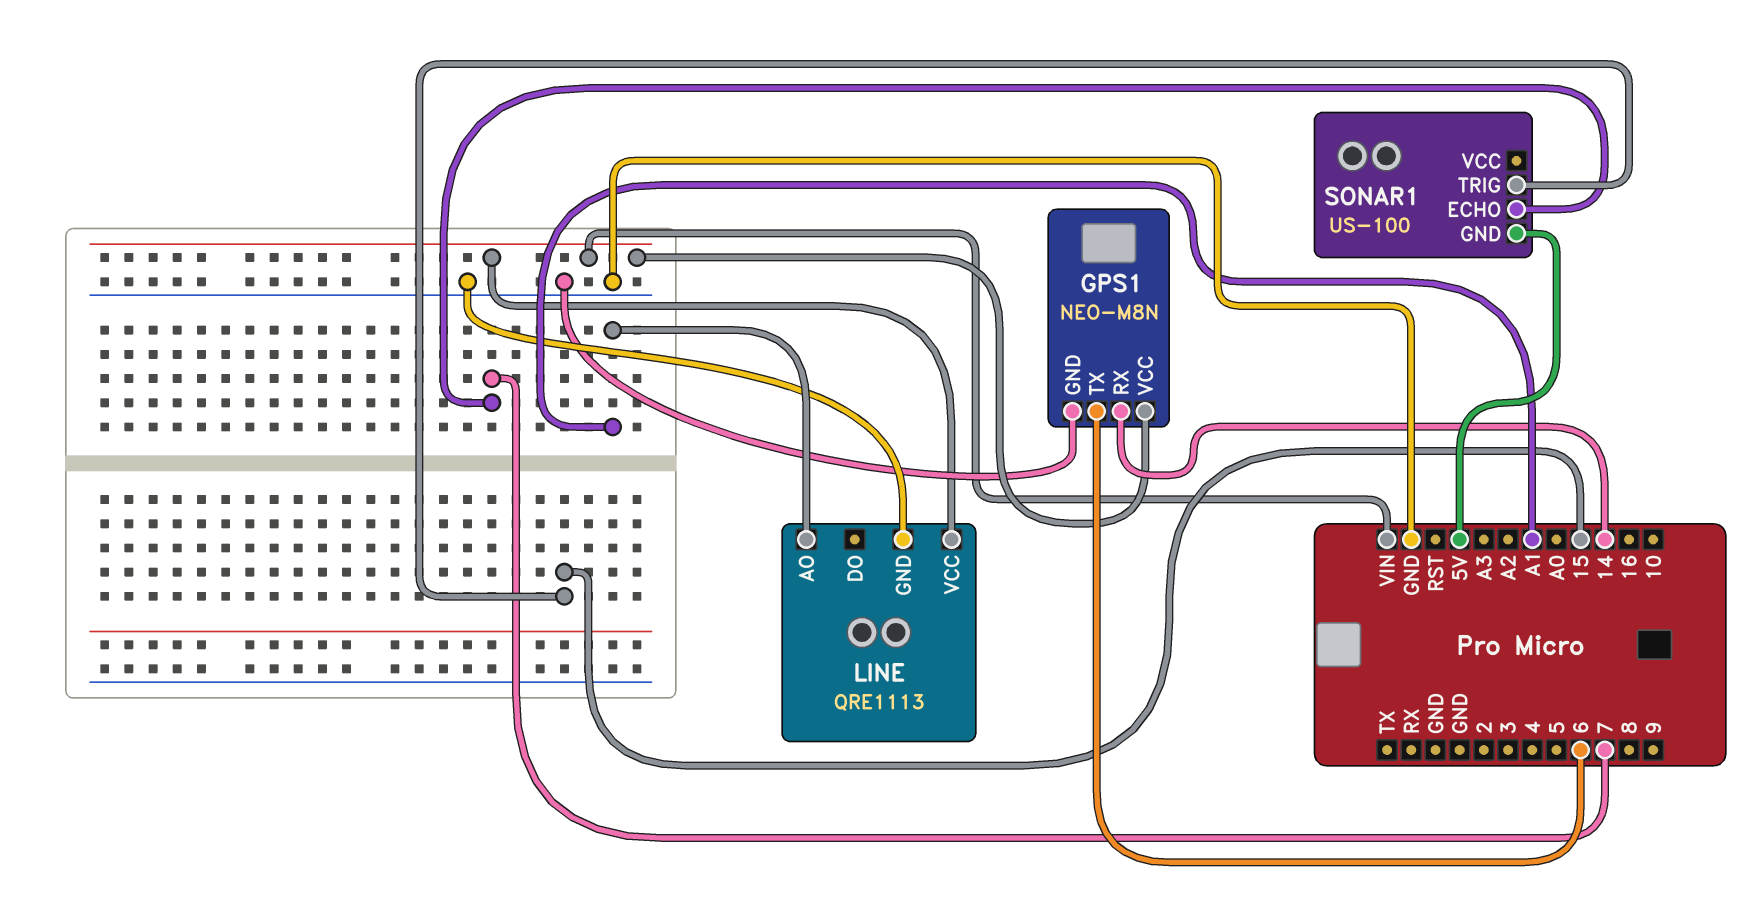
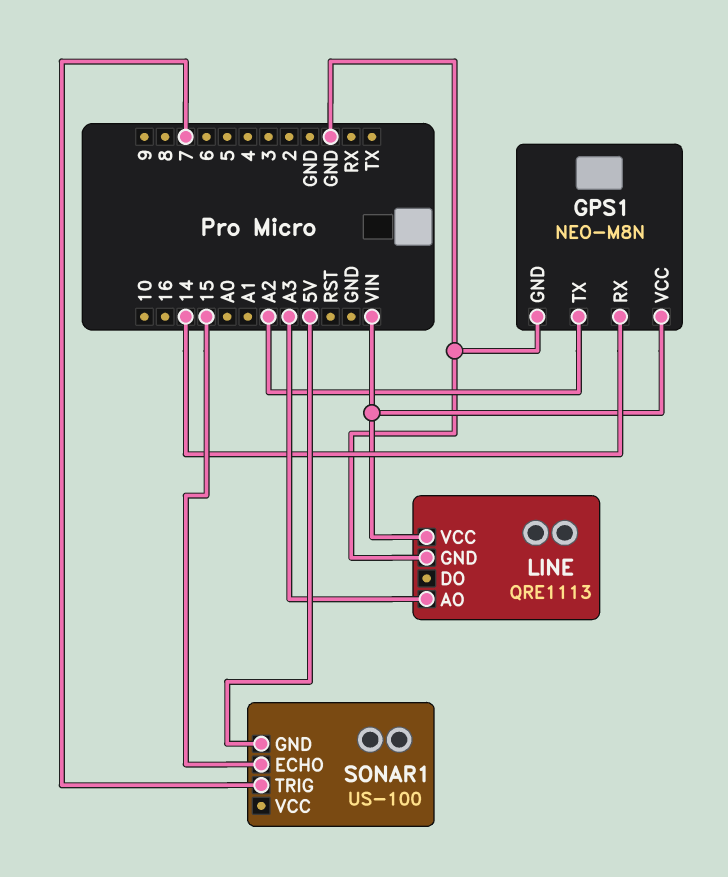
GPS1 pin TX: 6 -> A2
LINE pin AO: A1 -> A3
SONAR1 pin ECHO: 7 -> 15
SONAR1 pin TRIG: 15 -> 7

